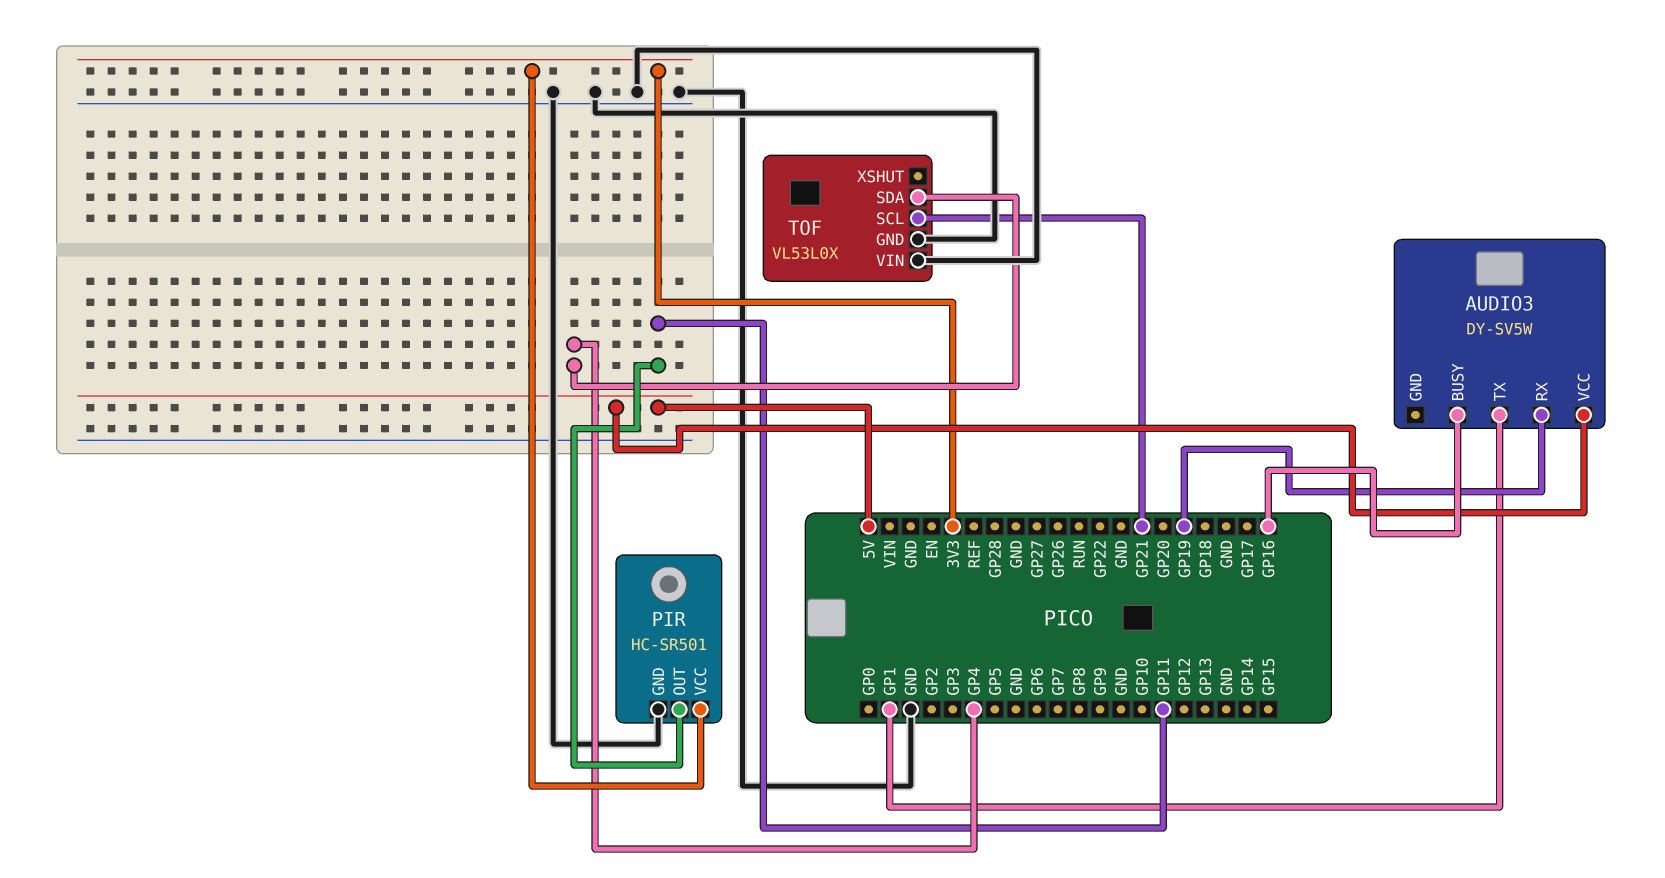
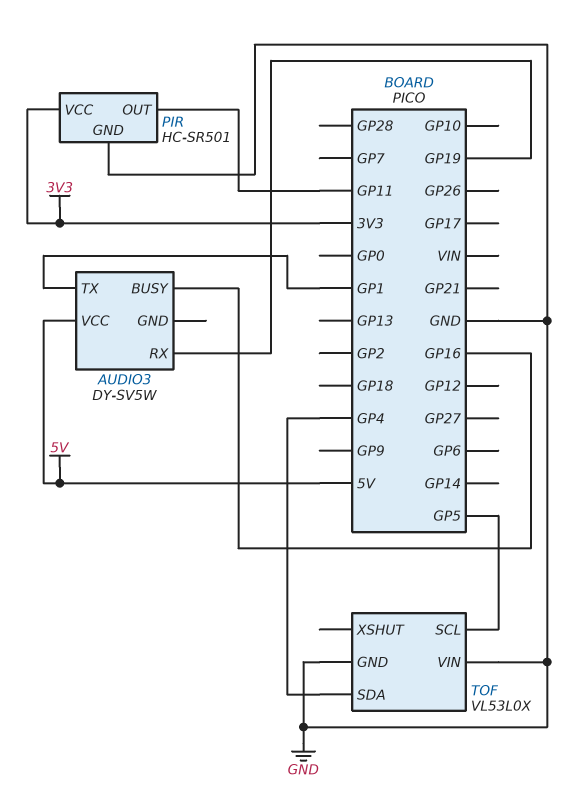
TOF pin SCL: GP21 -> GP5

